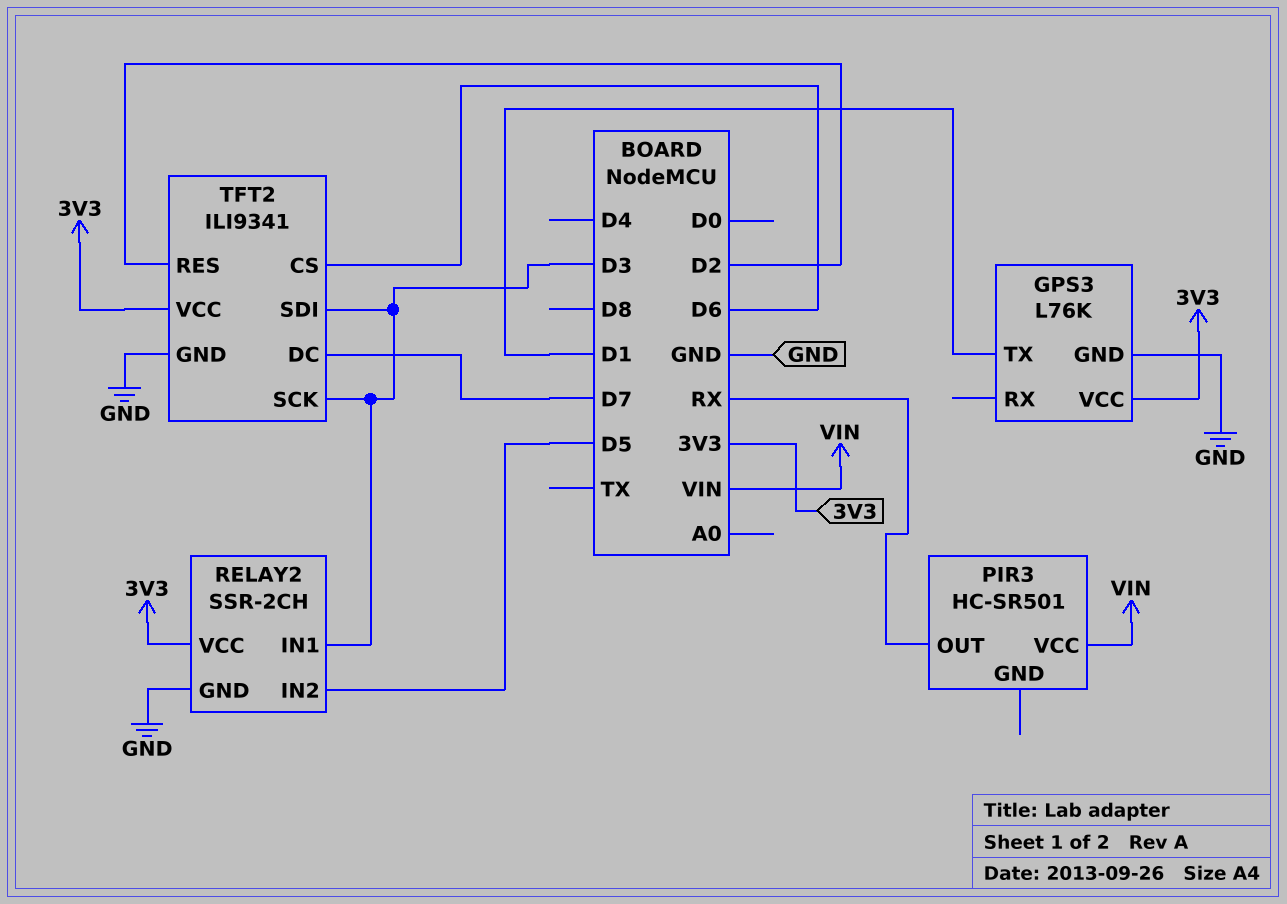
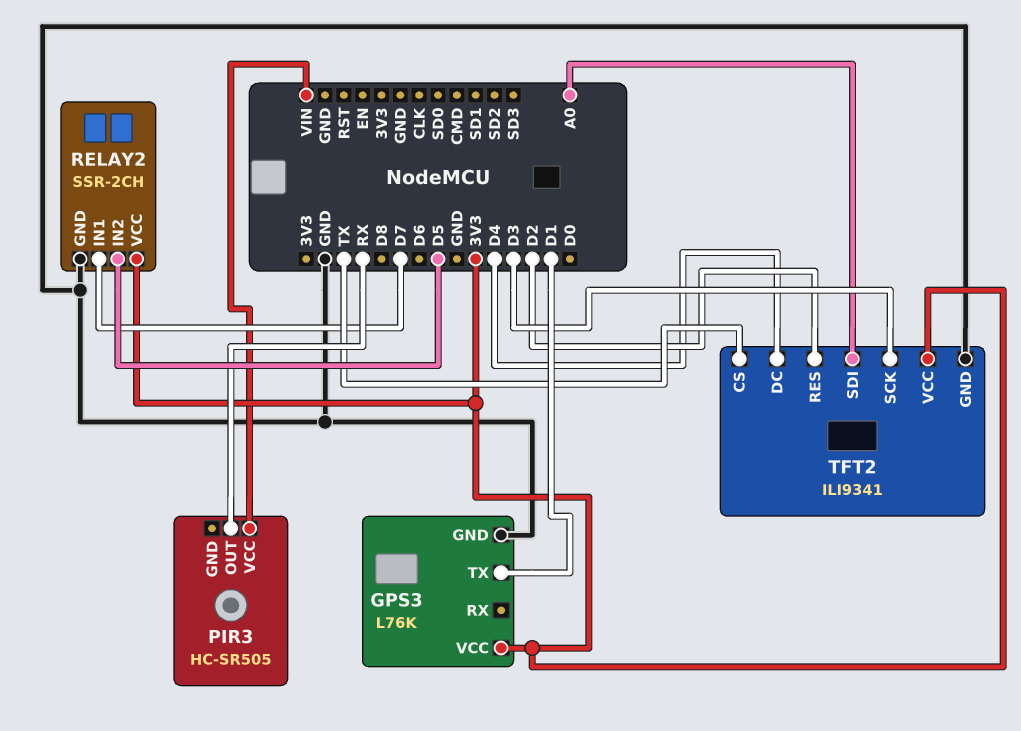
PIR3: HC-SR501 -> HC-SR505
RELAY2 pin IN1: D3 -> D7
TFT2 pin CS: D6 -> TX
TFT2 pin DC: D7 -> D4
TFT2 pin SDI: D3 -> A0

